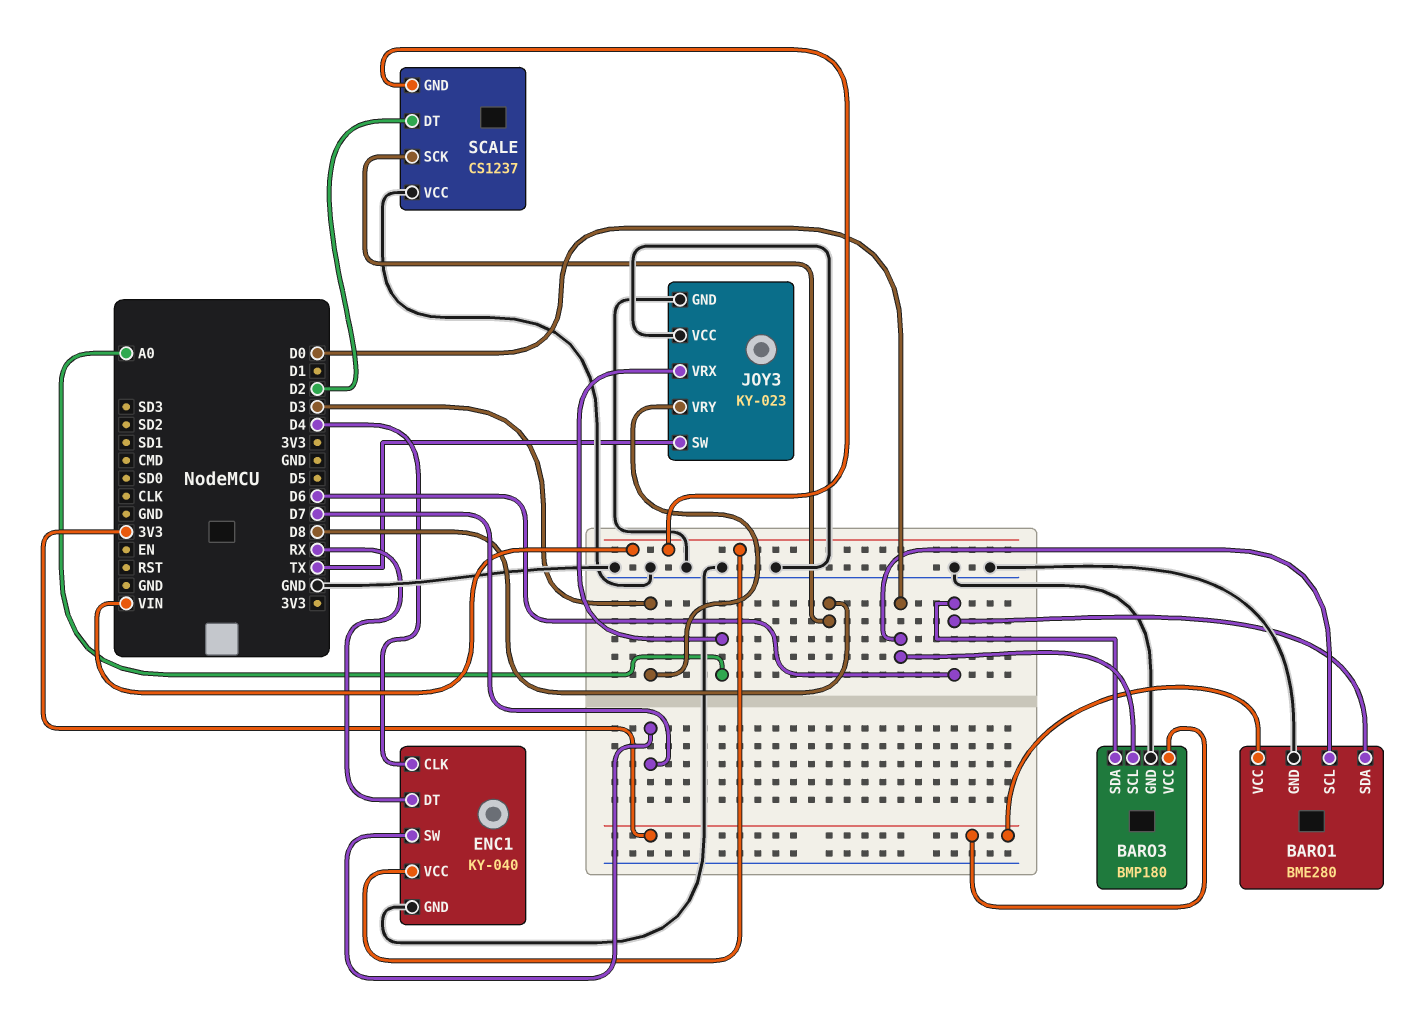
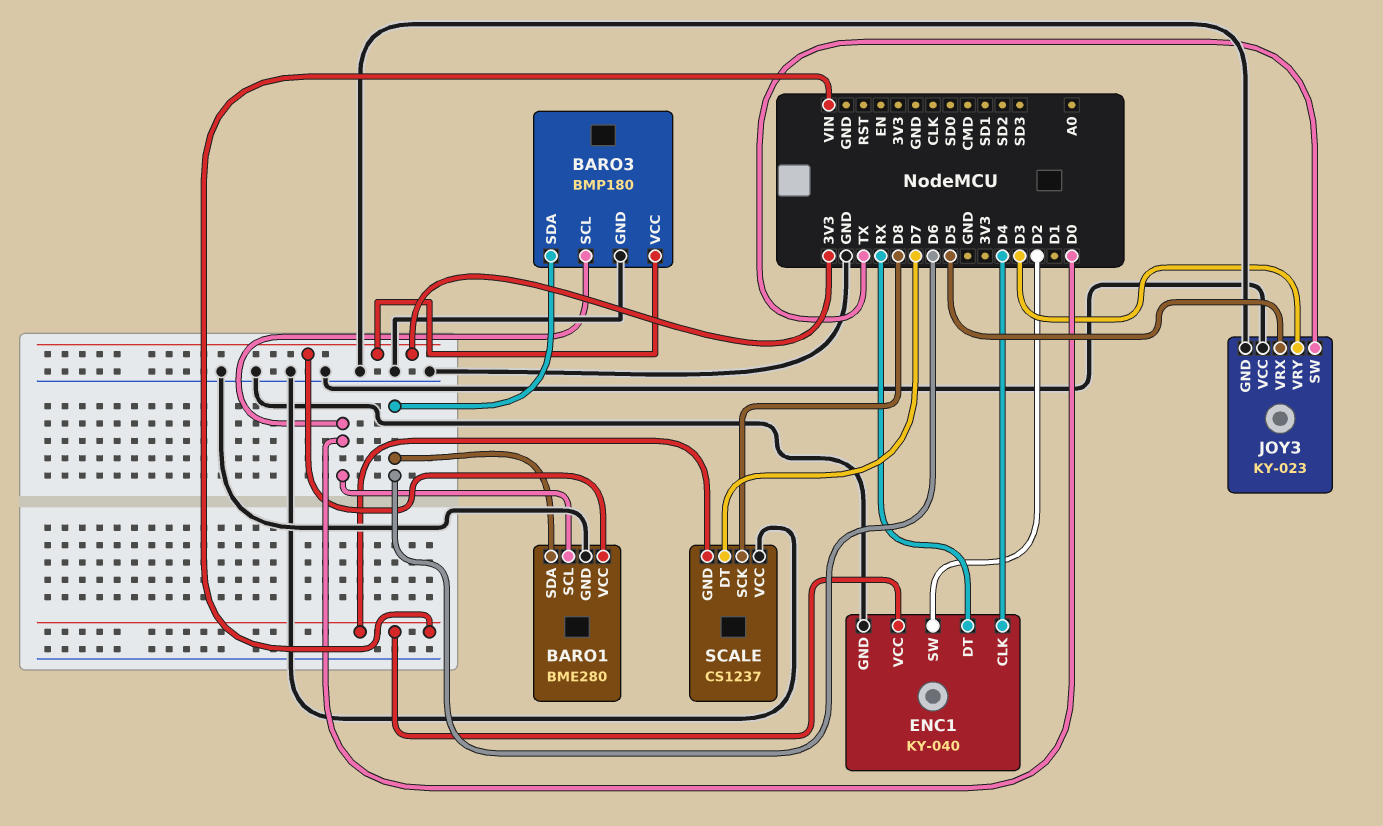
ENC1 pin SW: D7 -> D2
JOY3 pin VRX: A0 -> D5
SCALE pin DT: D2 -> D7

